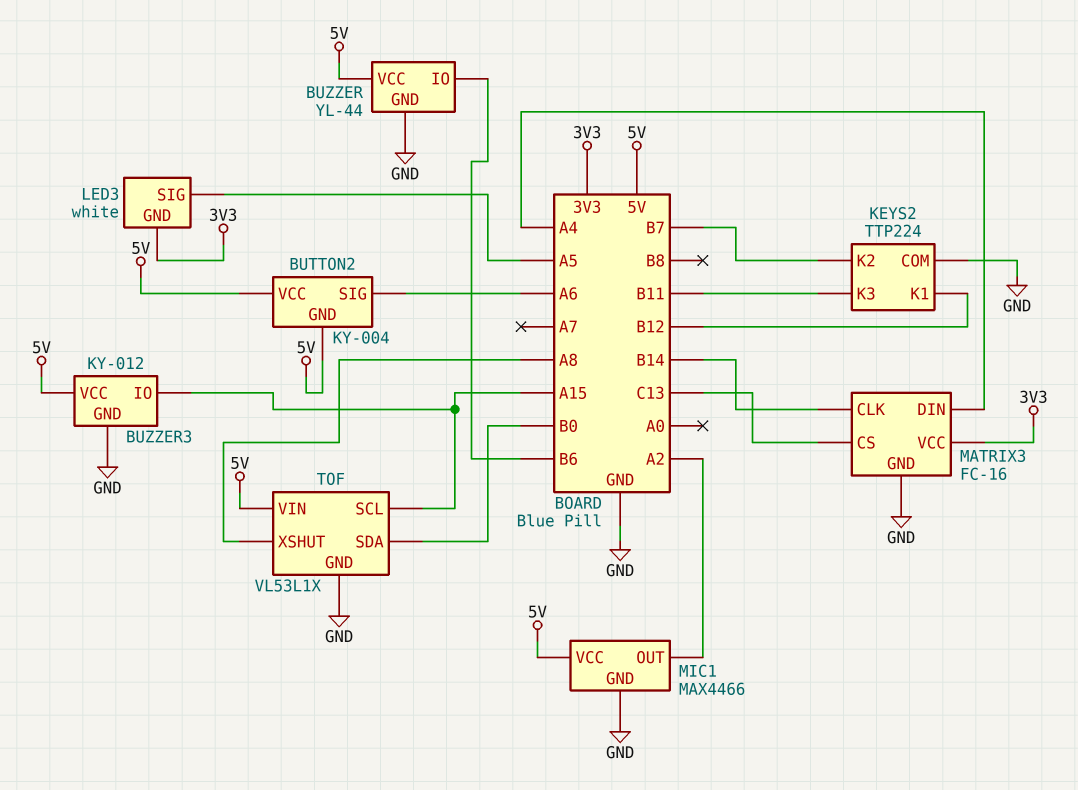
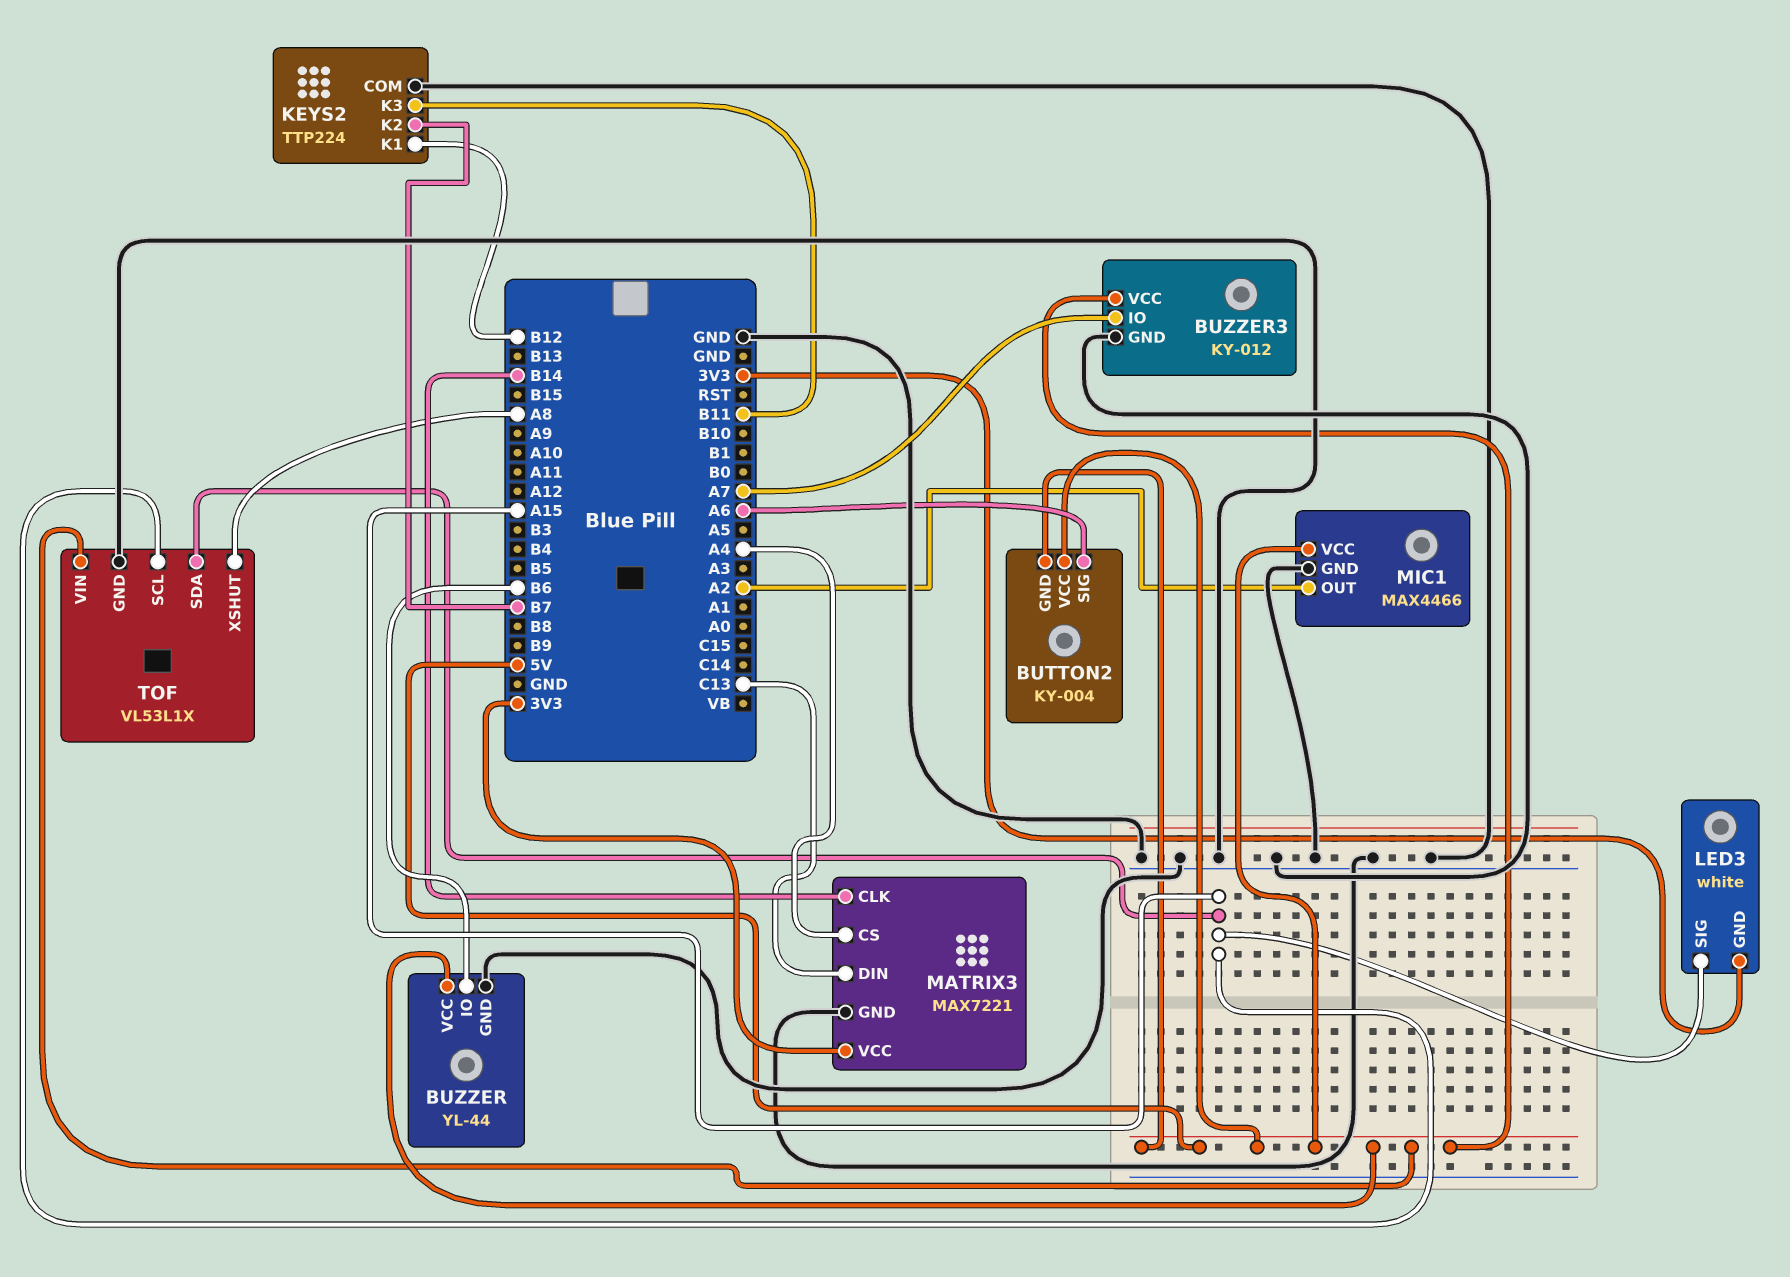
BUZZER3 pin IO: A15 -> A7
LED3 pin SIG: A5 -> A15
MATRIX3: FC-16 -> MAX7221
MATRIX3 pin CS: C13 -> A4
MATRIX3 pin DIN: A4 -> C13
TOF pin SDA: B0 -> A15

